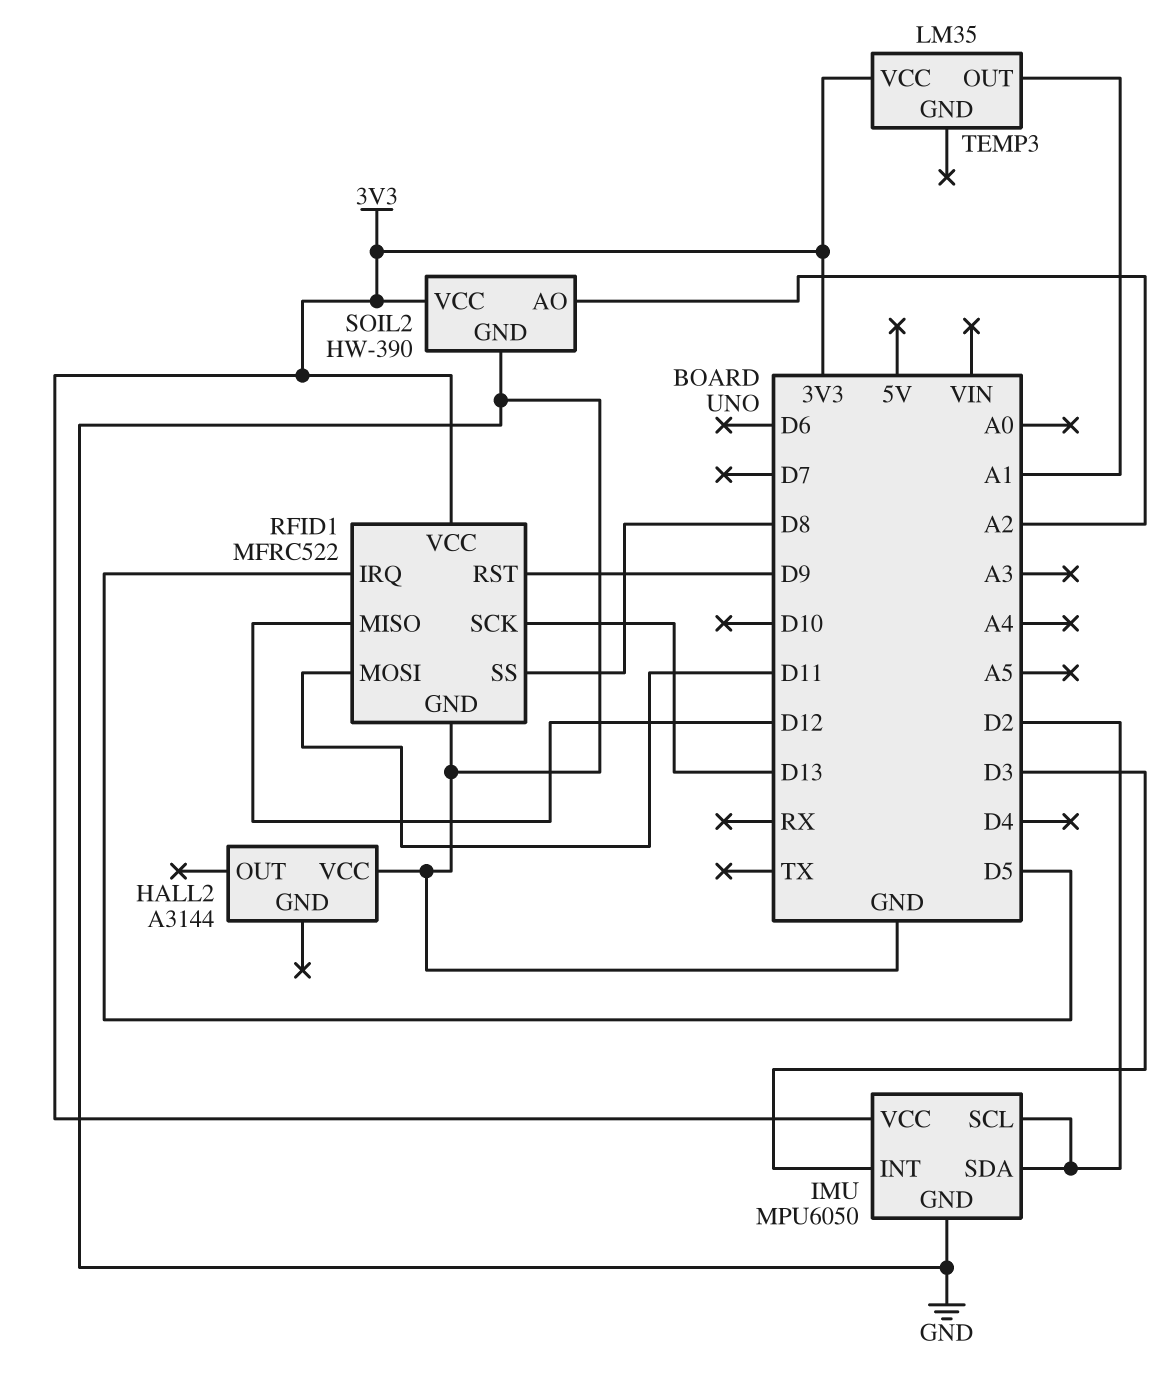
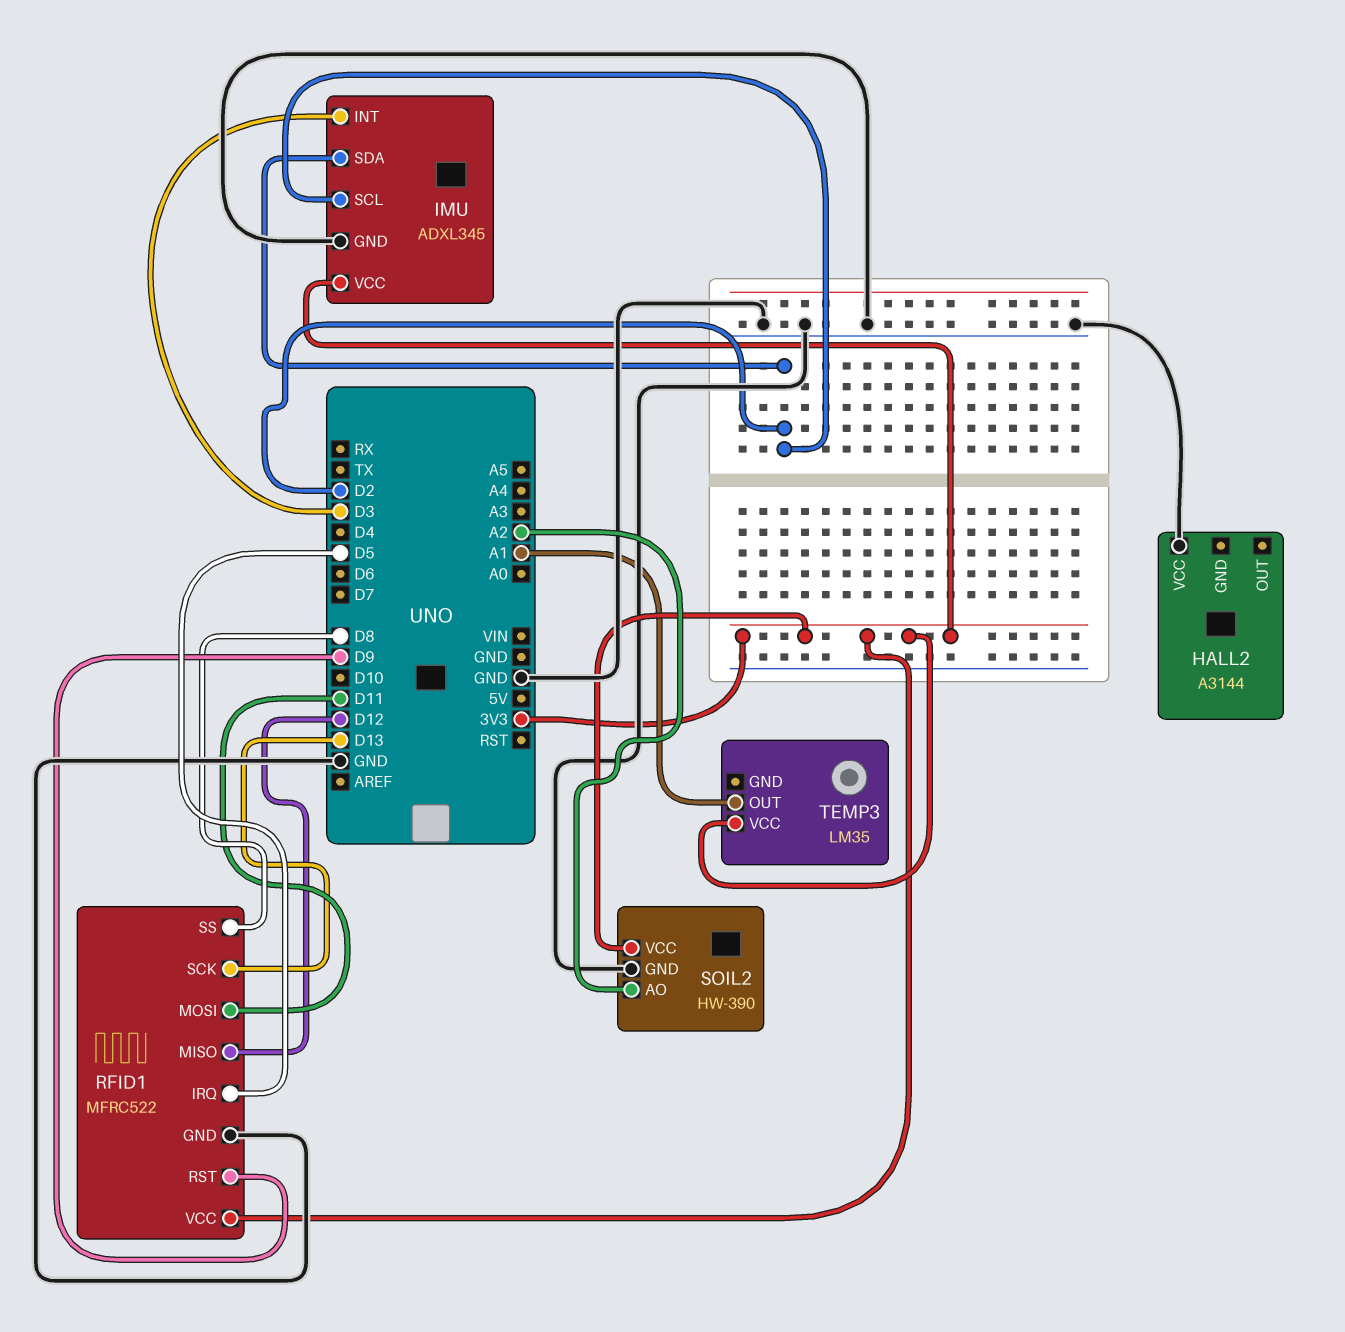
IMU: MPU6050 -> ADXL345

